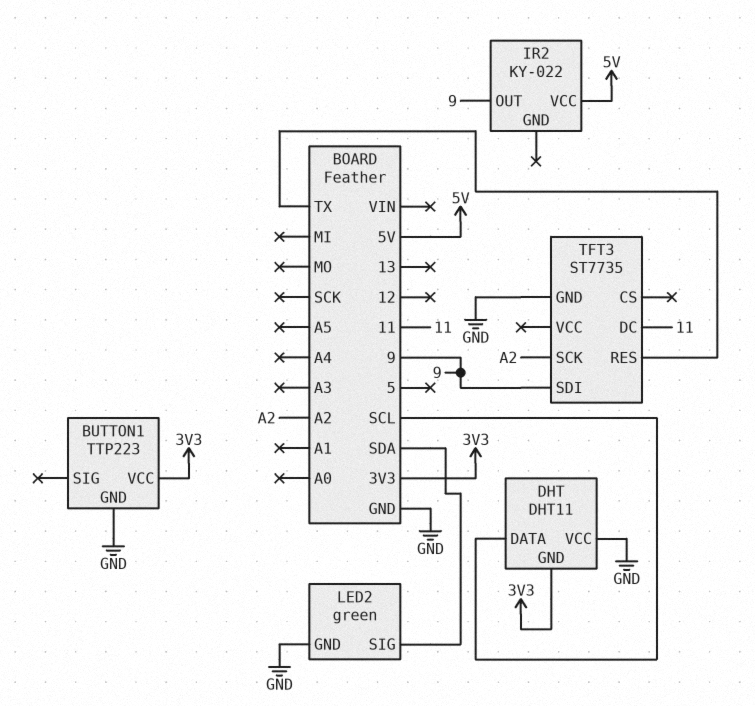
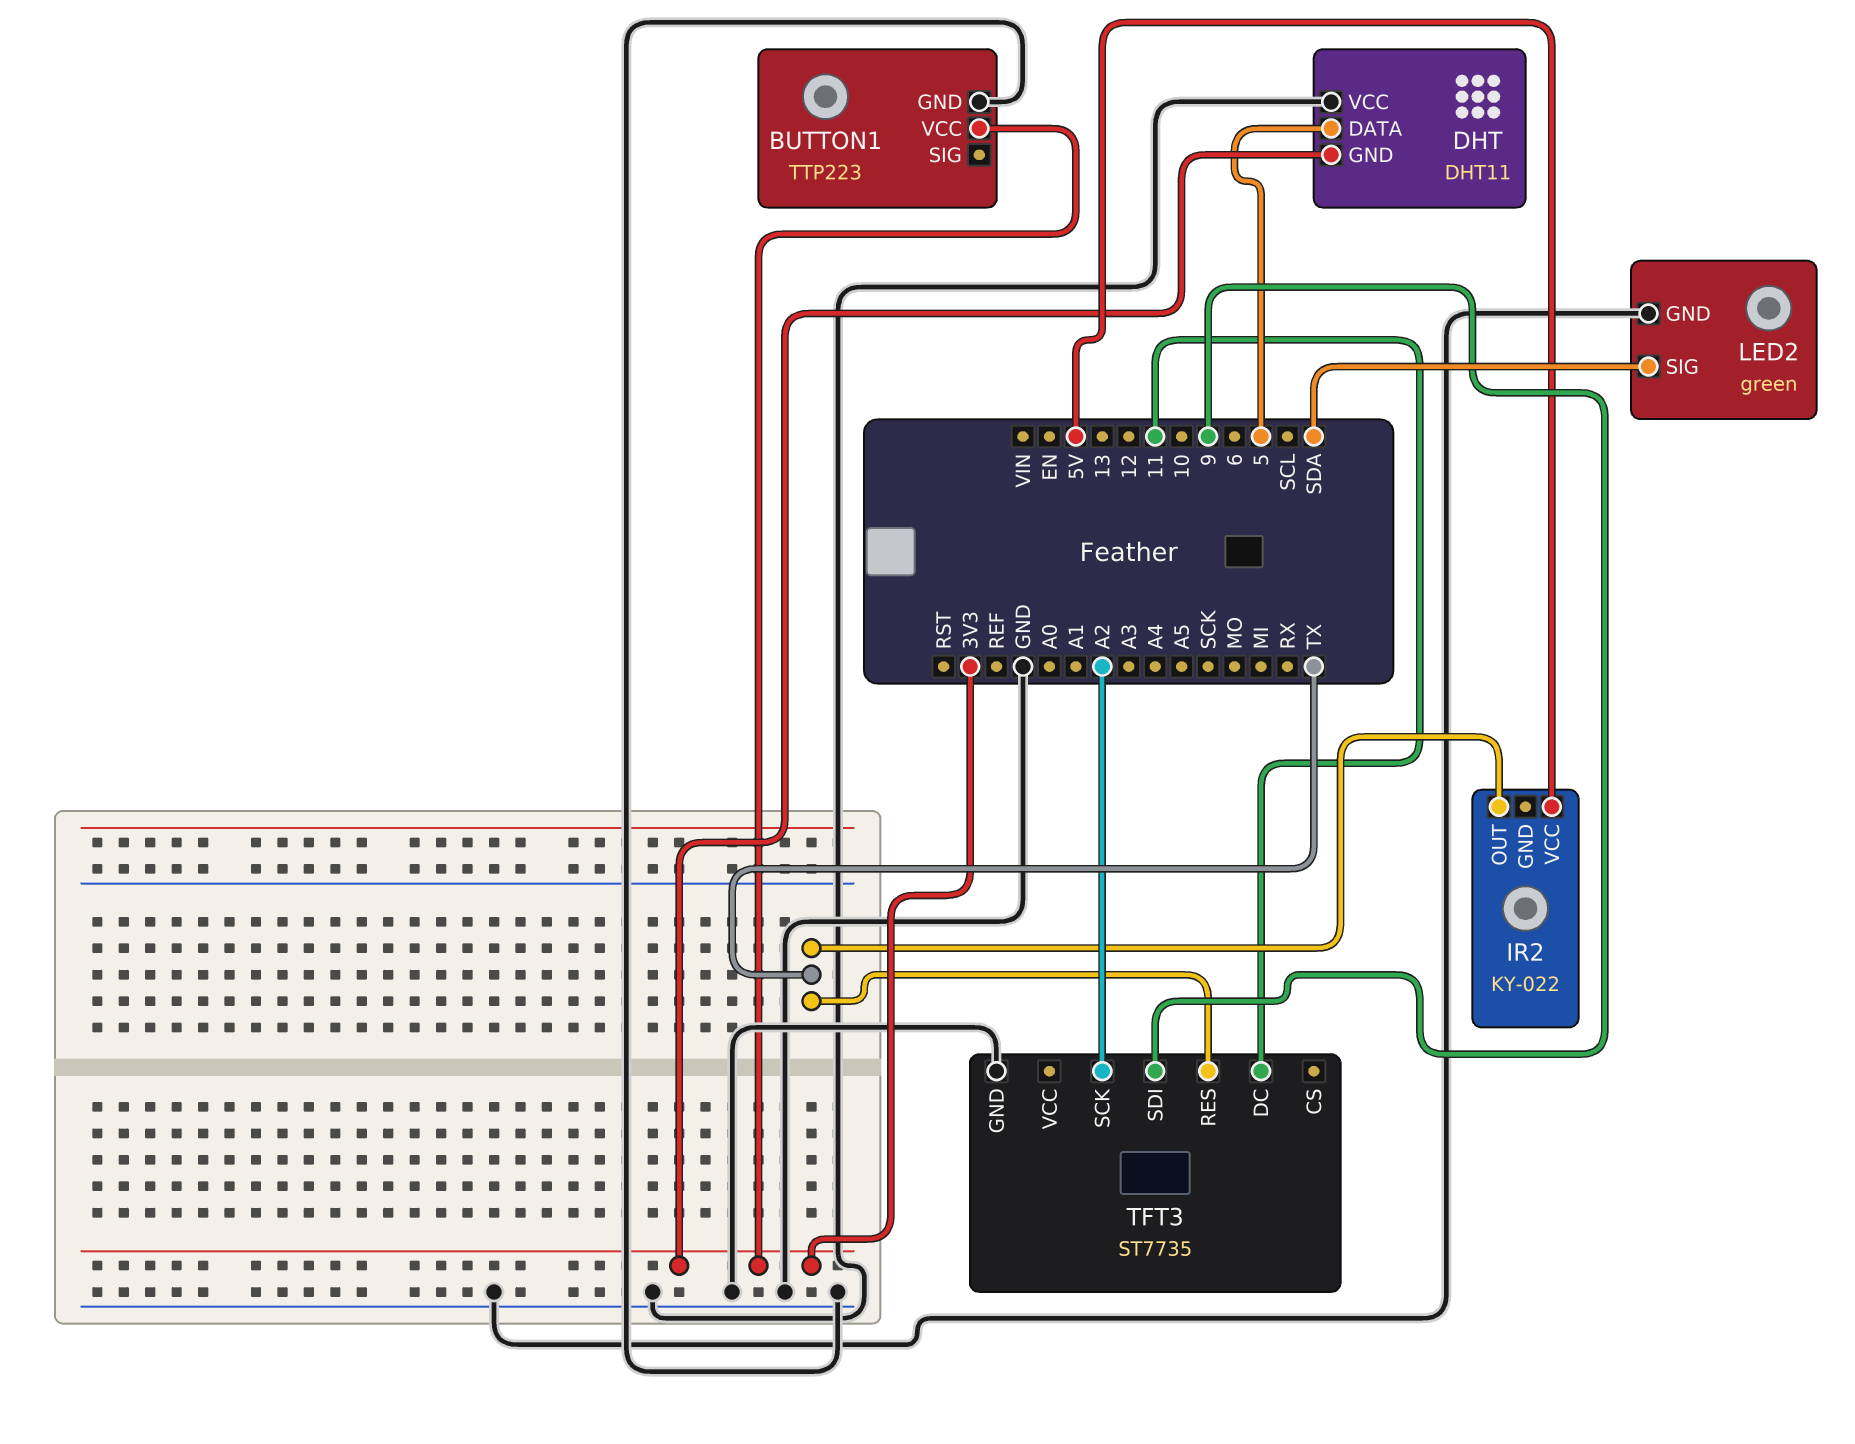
DHT pin DATA: SCL -> 5
IR2 pin OUT: 9 -> TX

